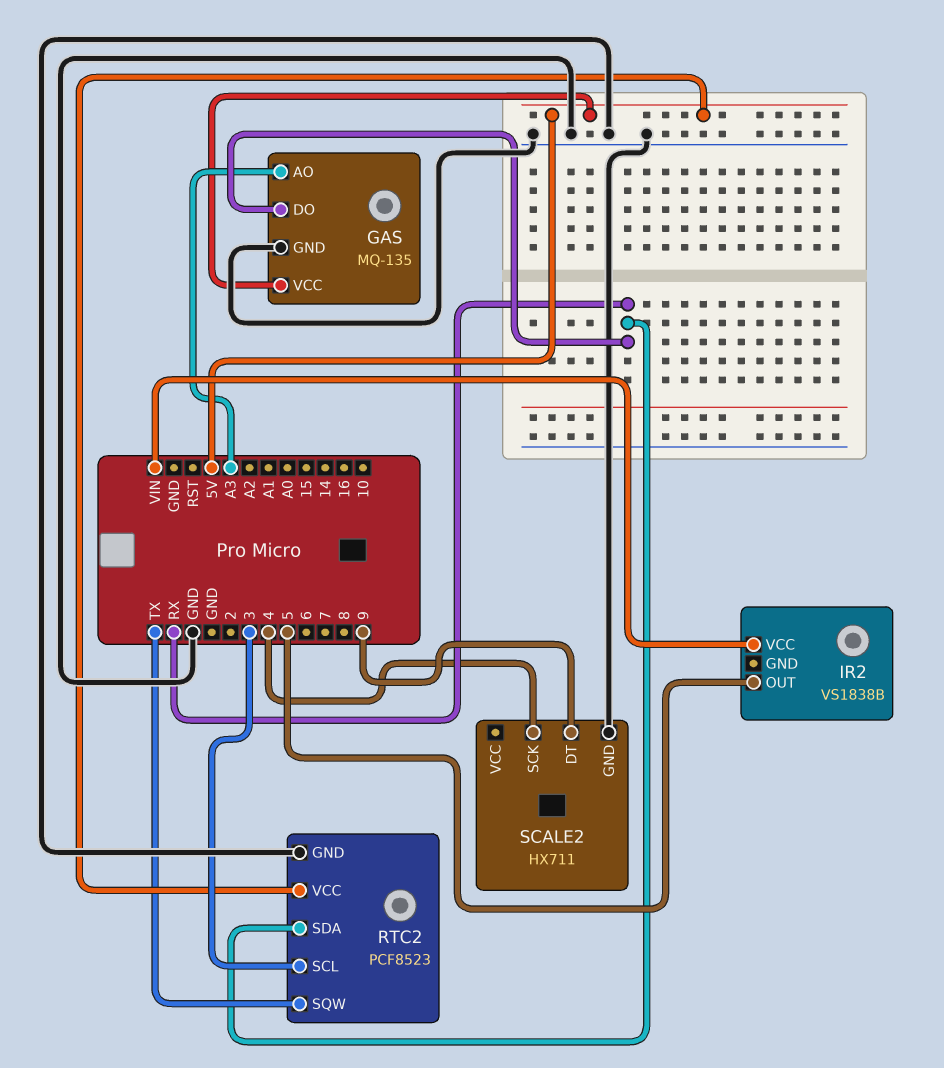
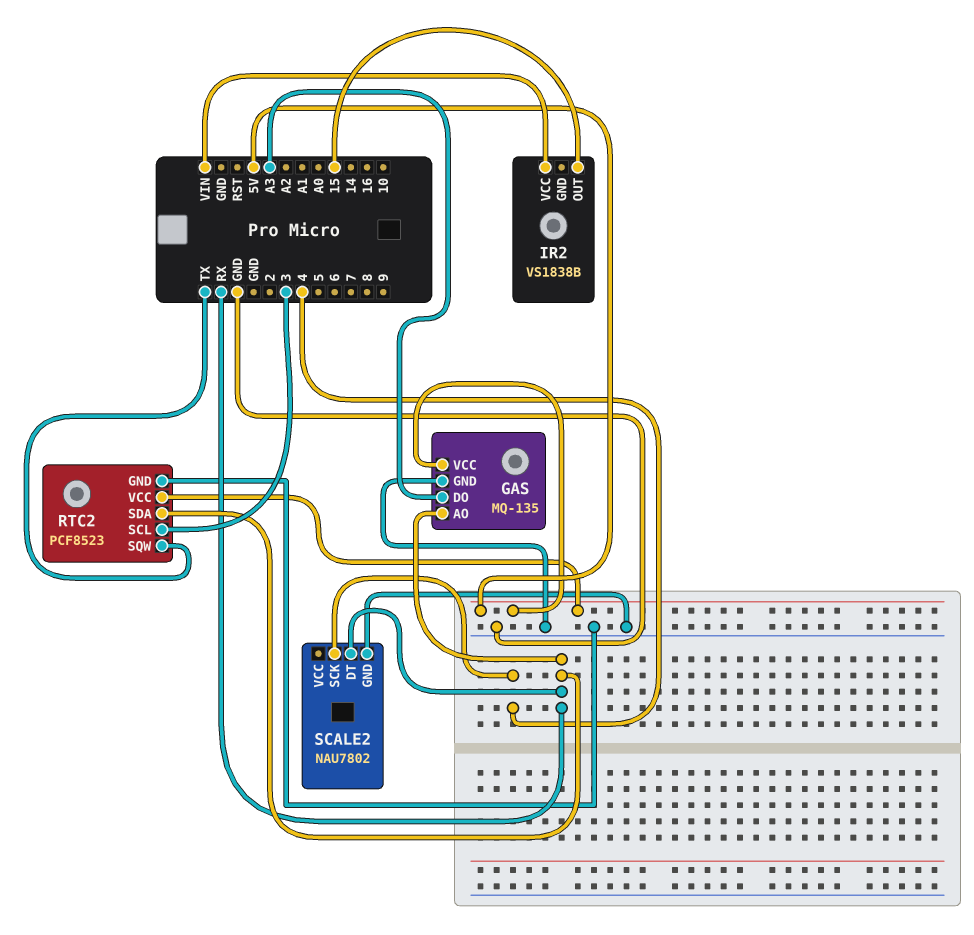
GAS pin AO: A3 -> RX
GAS pin DO: RX -> A3
IR2 pin OUT: 5 -> 15
SCALE2: HX711 -> NAU7802
SCALE2 pin DT: 9 -> RX

